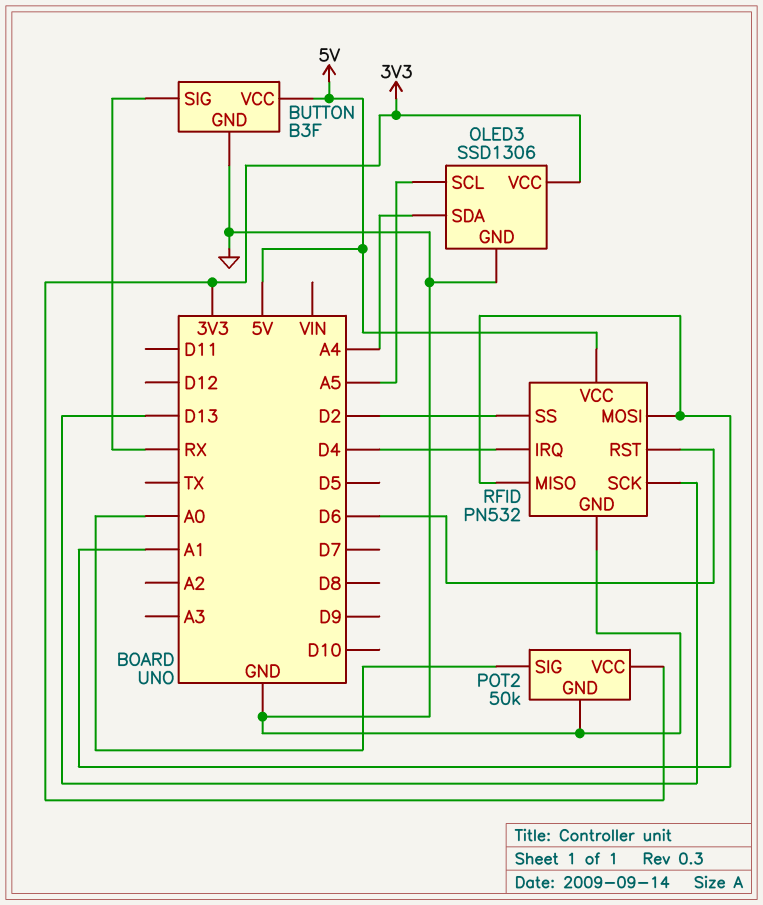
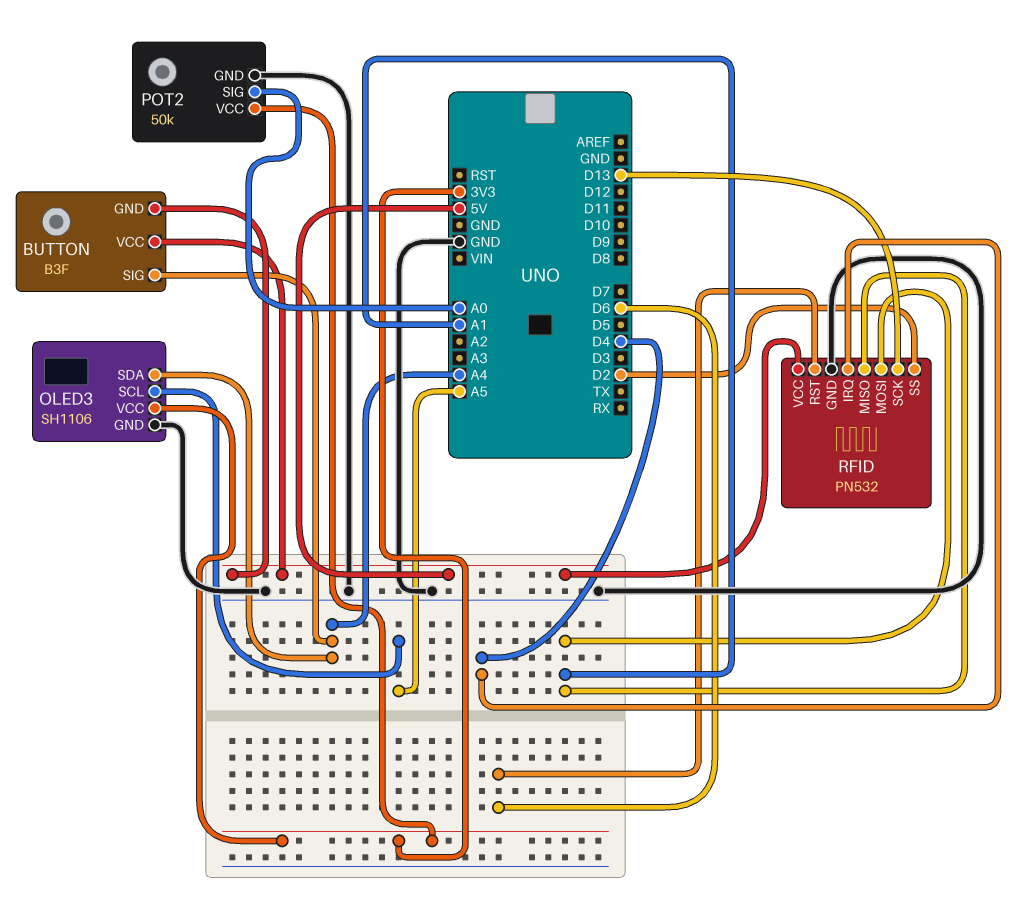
BUTTON pin GND: GND -> 5V
BUTTON pin SIG: RX -> A4
OLED3: SSD1306 -> SH1106

